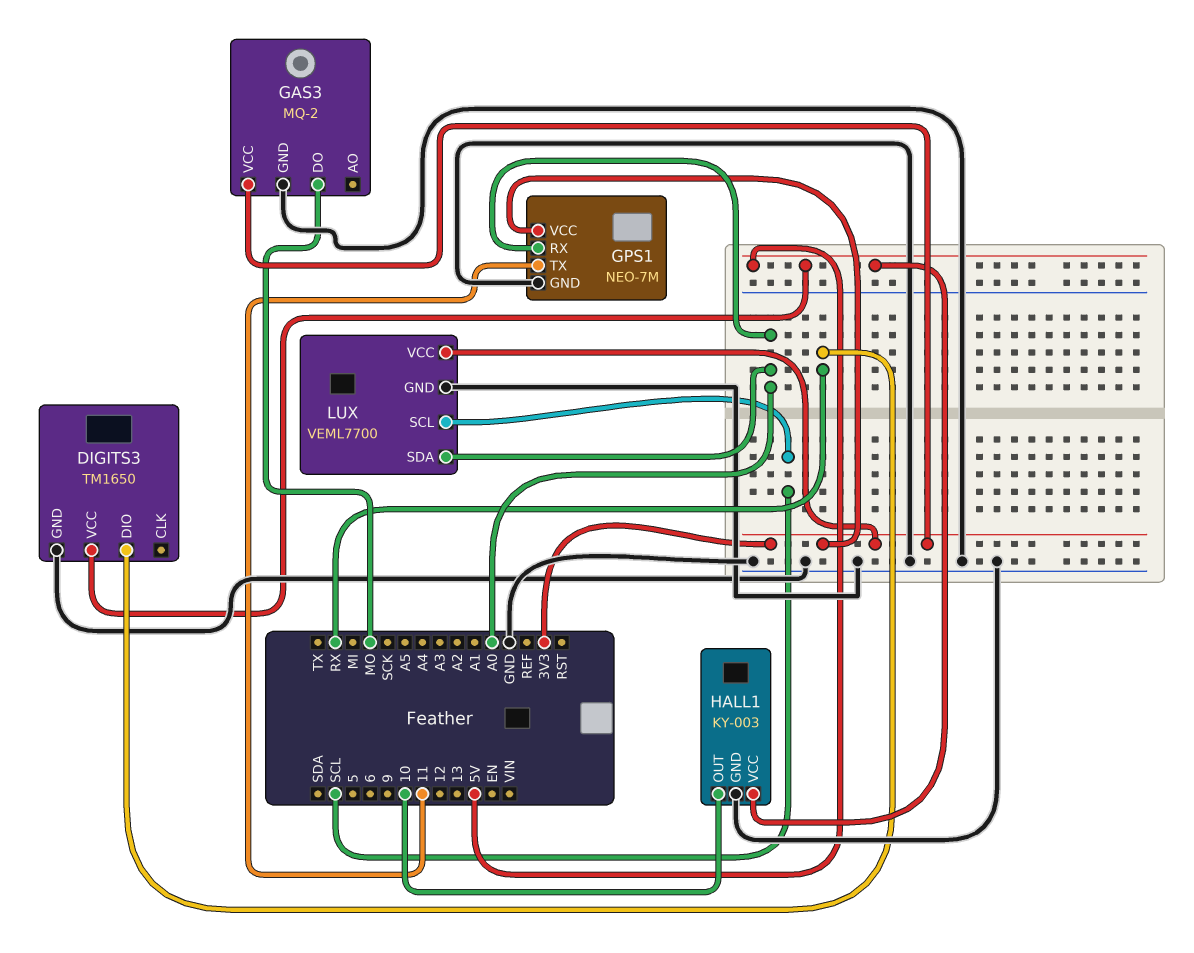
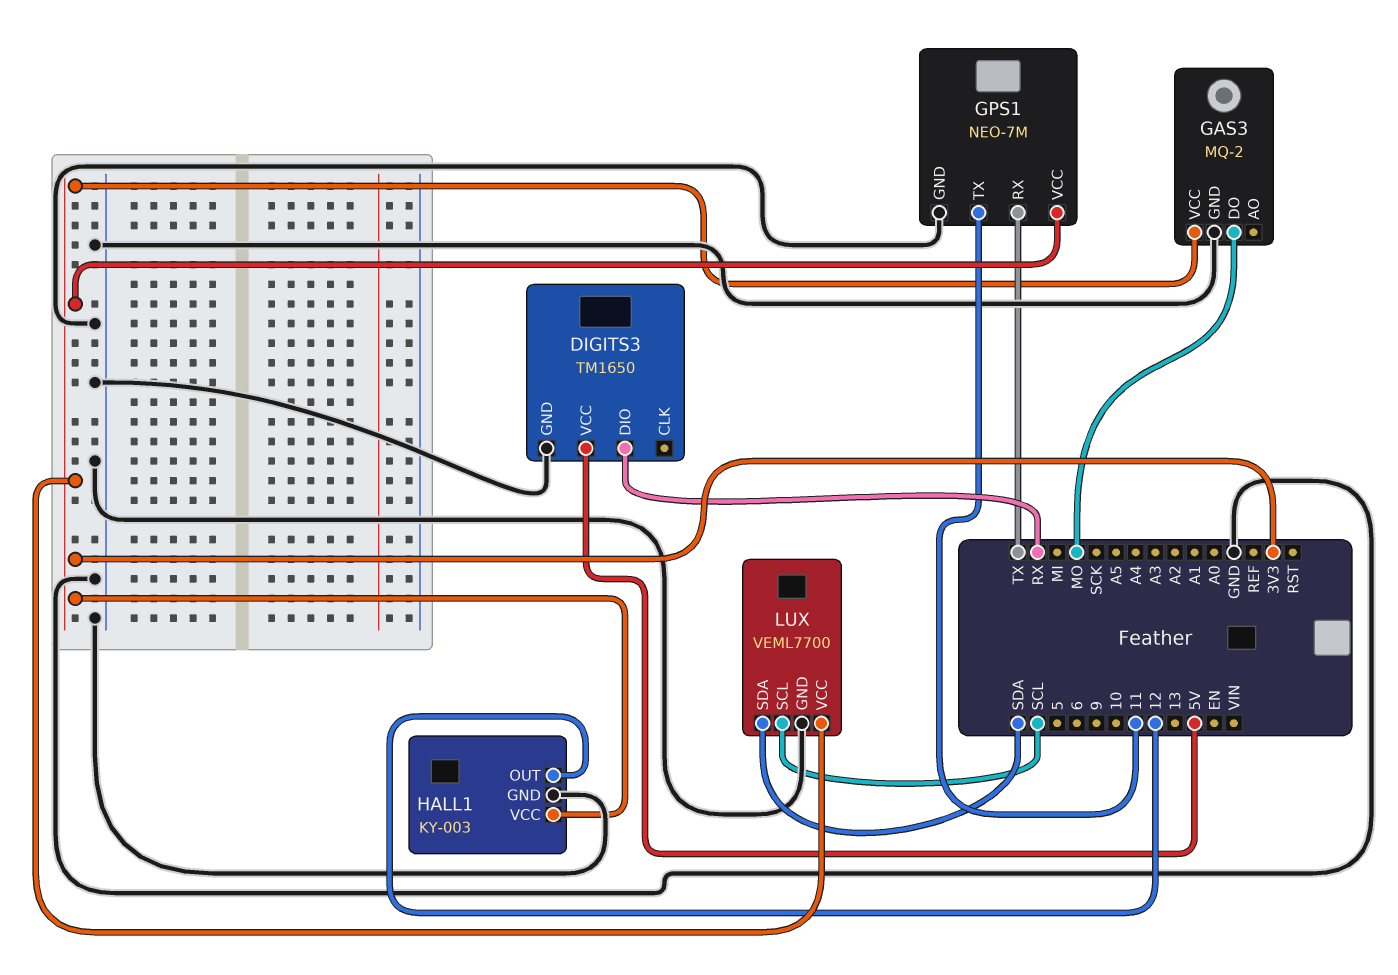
GPS1 pin RX: A0 -> TX
HALL1 pin OUT: 10 -> 12
HALL1 pin VCC: 5V -> 3V3
LUX pin SDA: A0 -> SDA

